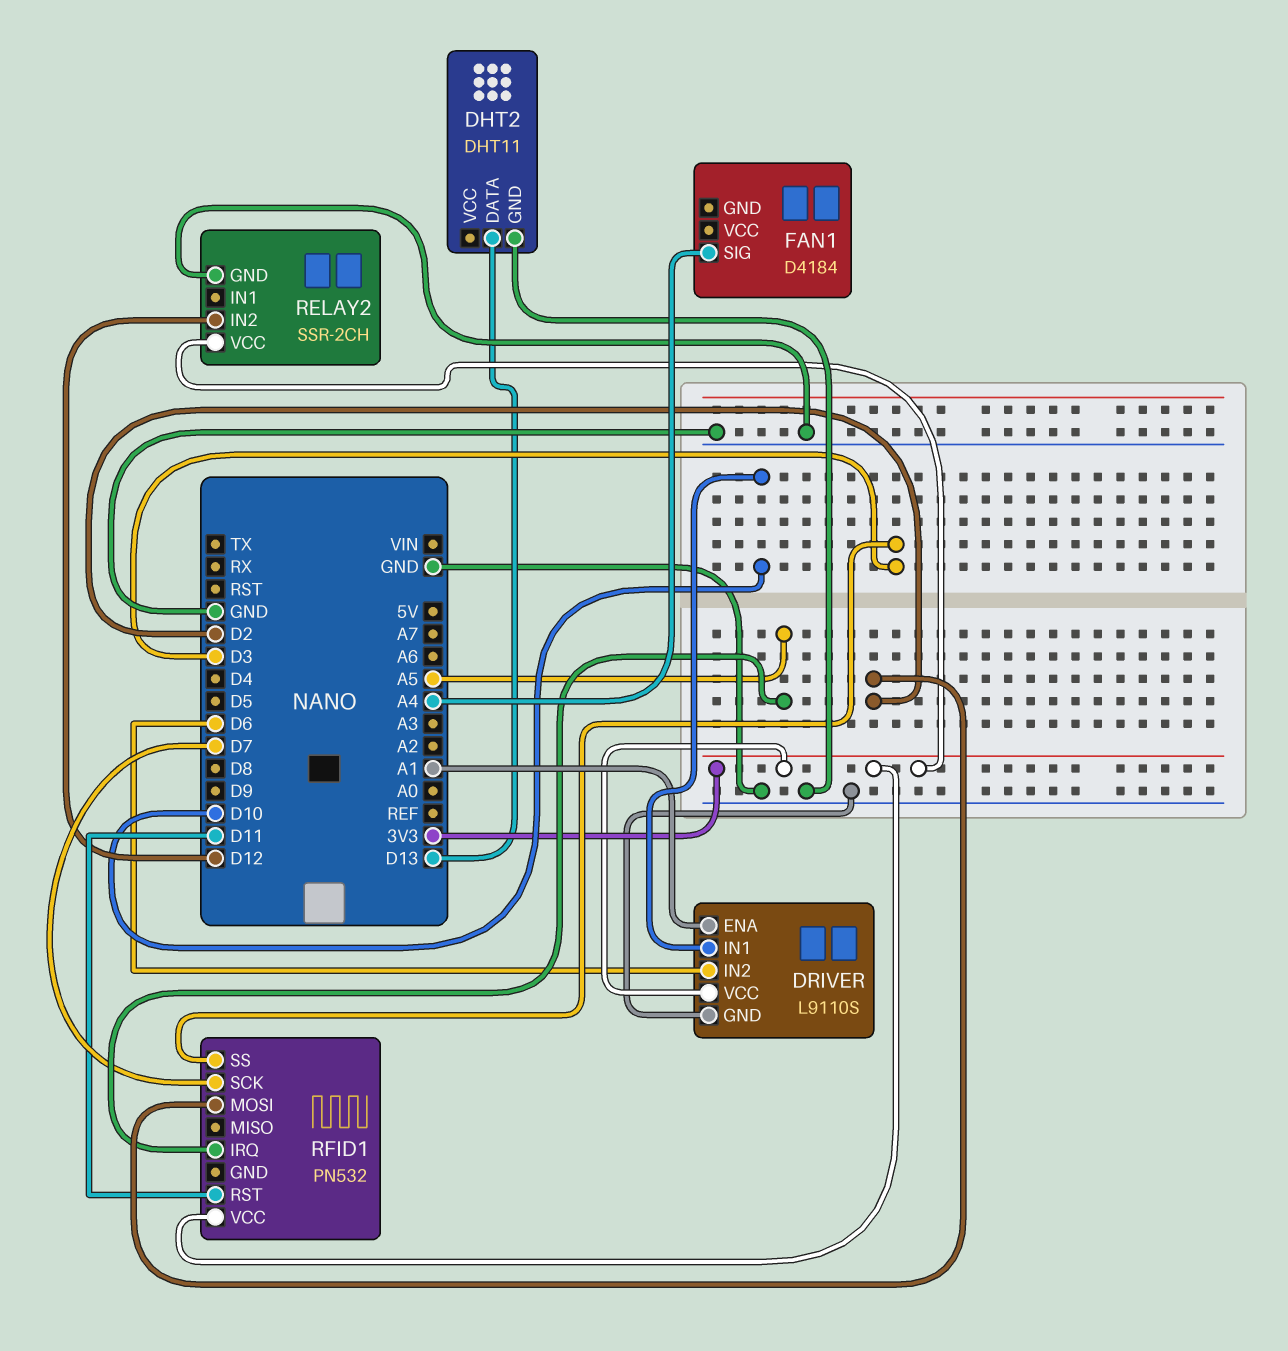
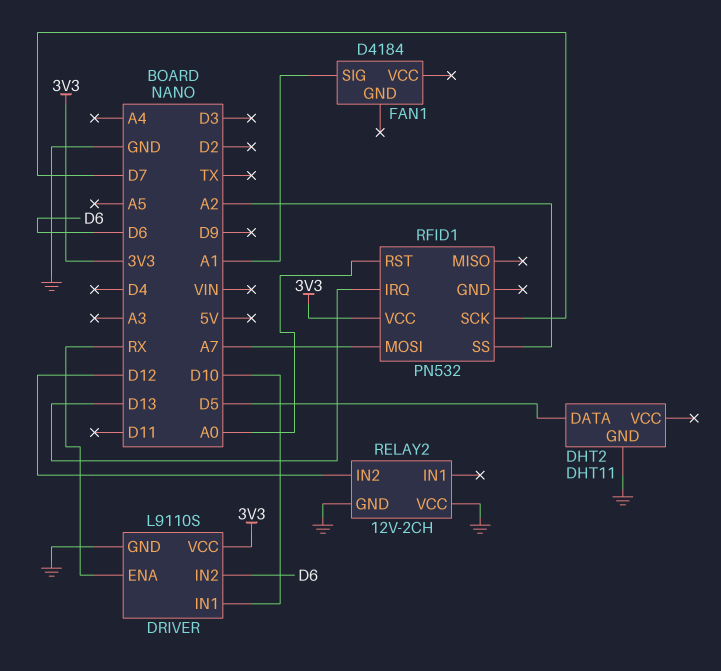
DHT2 pin DATA: D13 -> D5
DRIVER pin ENA: A1 -> RX
FAN1 pin SIG: A4 -> A1
RELAY2: SSR-2CH -> 12V-2CH
RELAY2 pin VCC: 3V3 -> GND
RFID1 pin IRQ: A5 -> D13
RFID1 pin MOSI: D2 -> A7
RFID1 pin RST: D11 -> A0
RFID1 pin SS: D3 -> A2

